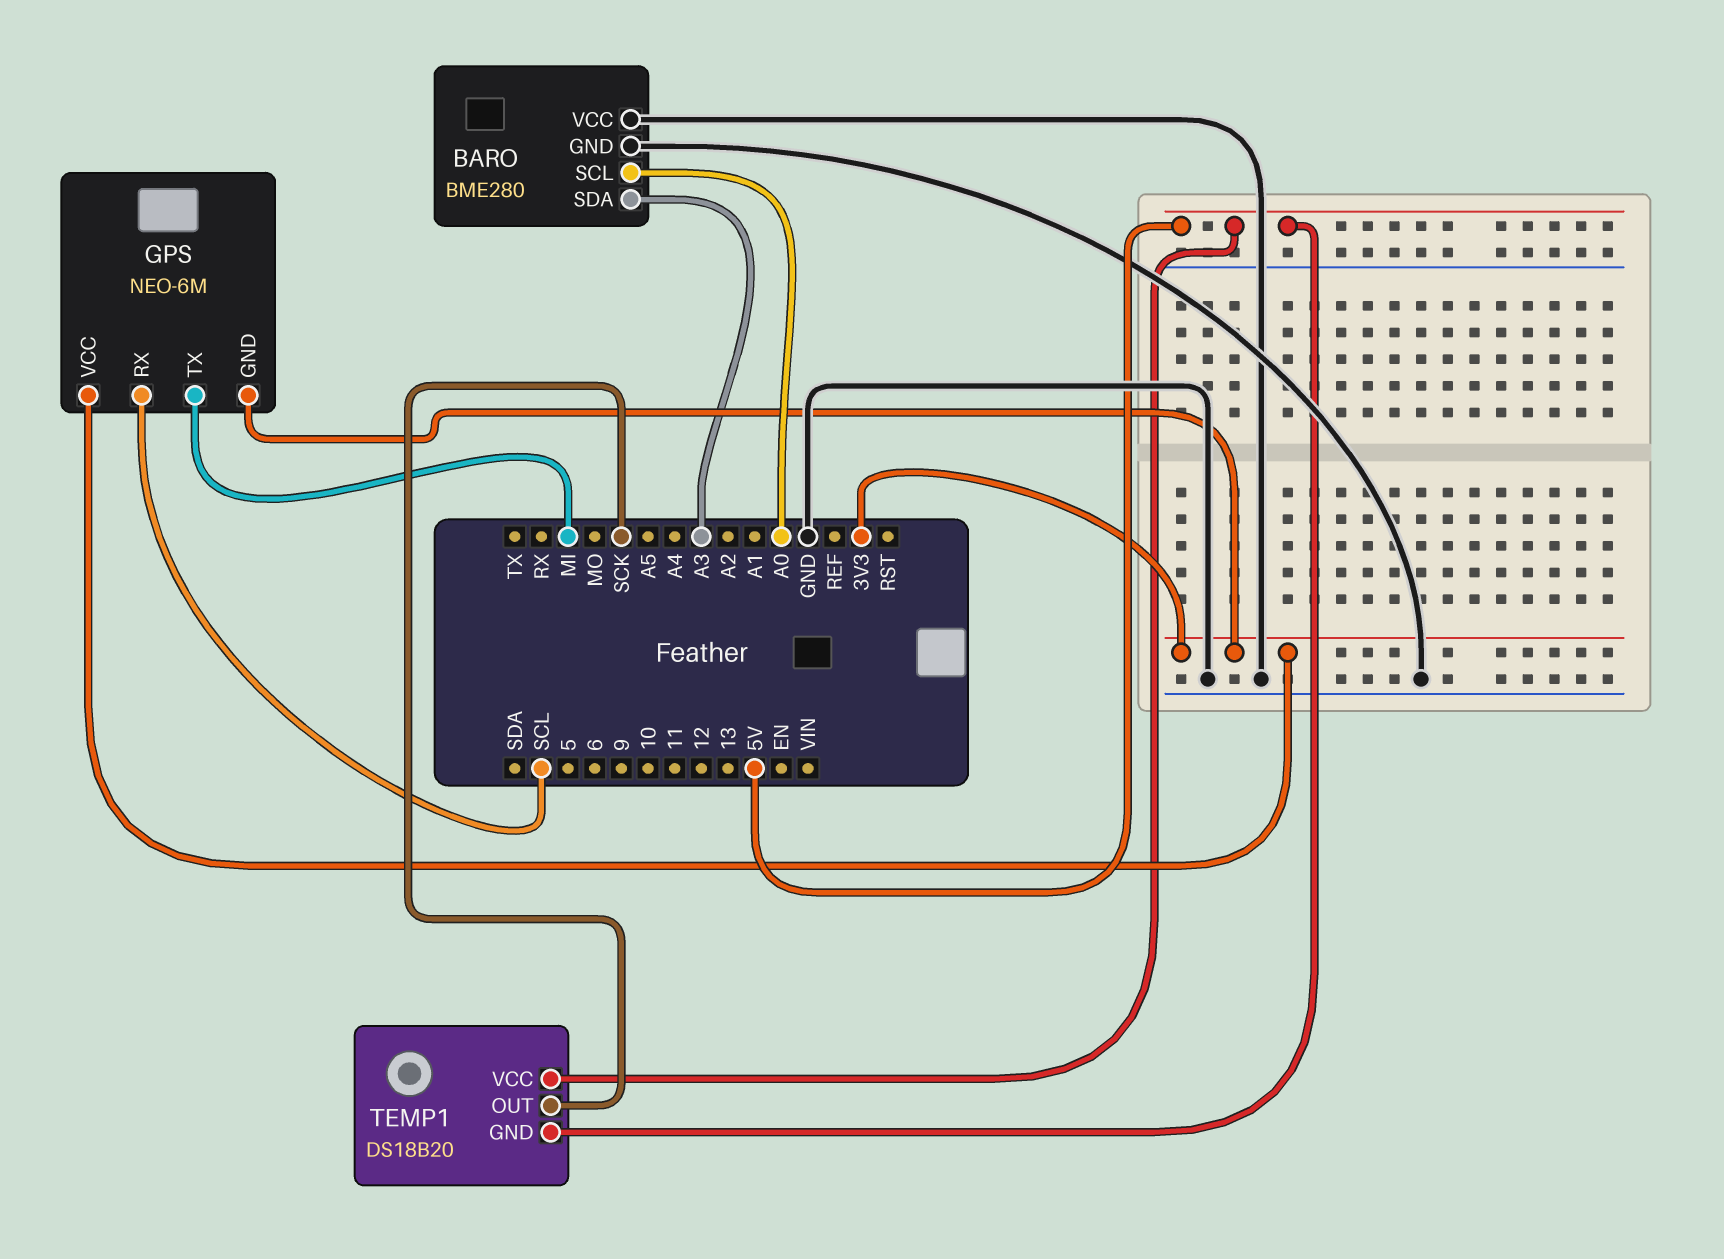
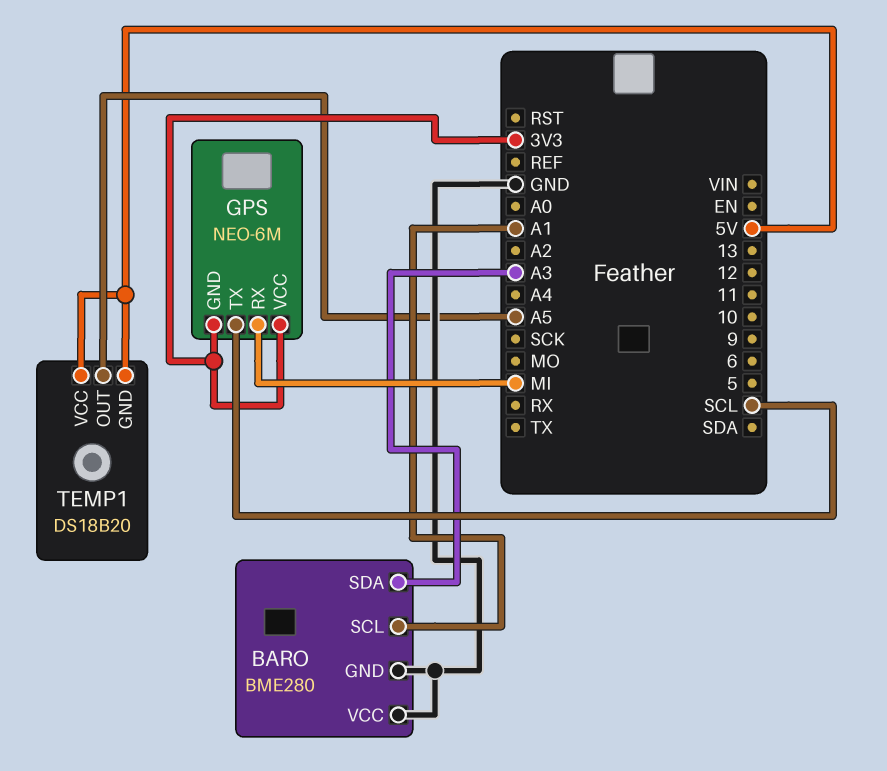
BARO pin SCL: A0 -> A1
GPS pin RX: SCL -> MI
GPS pin TX: MI -> SCL
TEMP1 pin OUT: SCK -> A5

